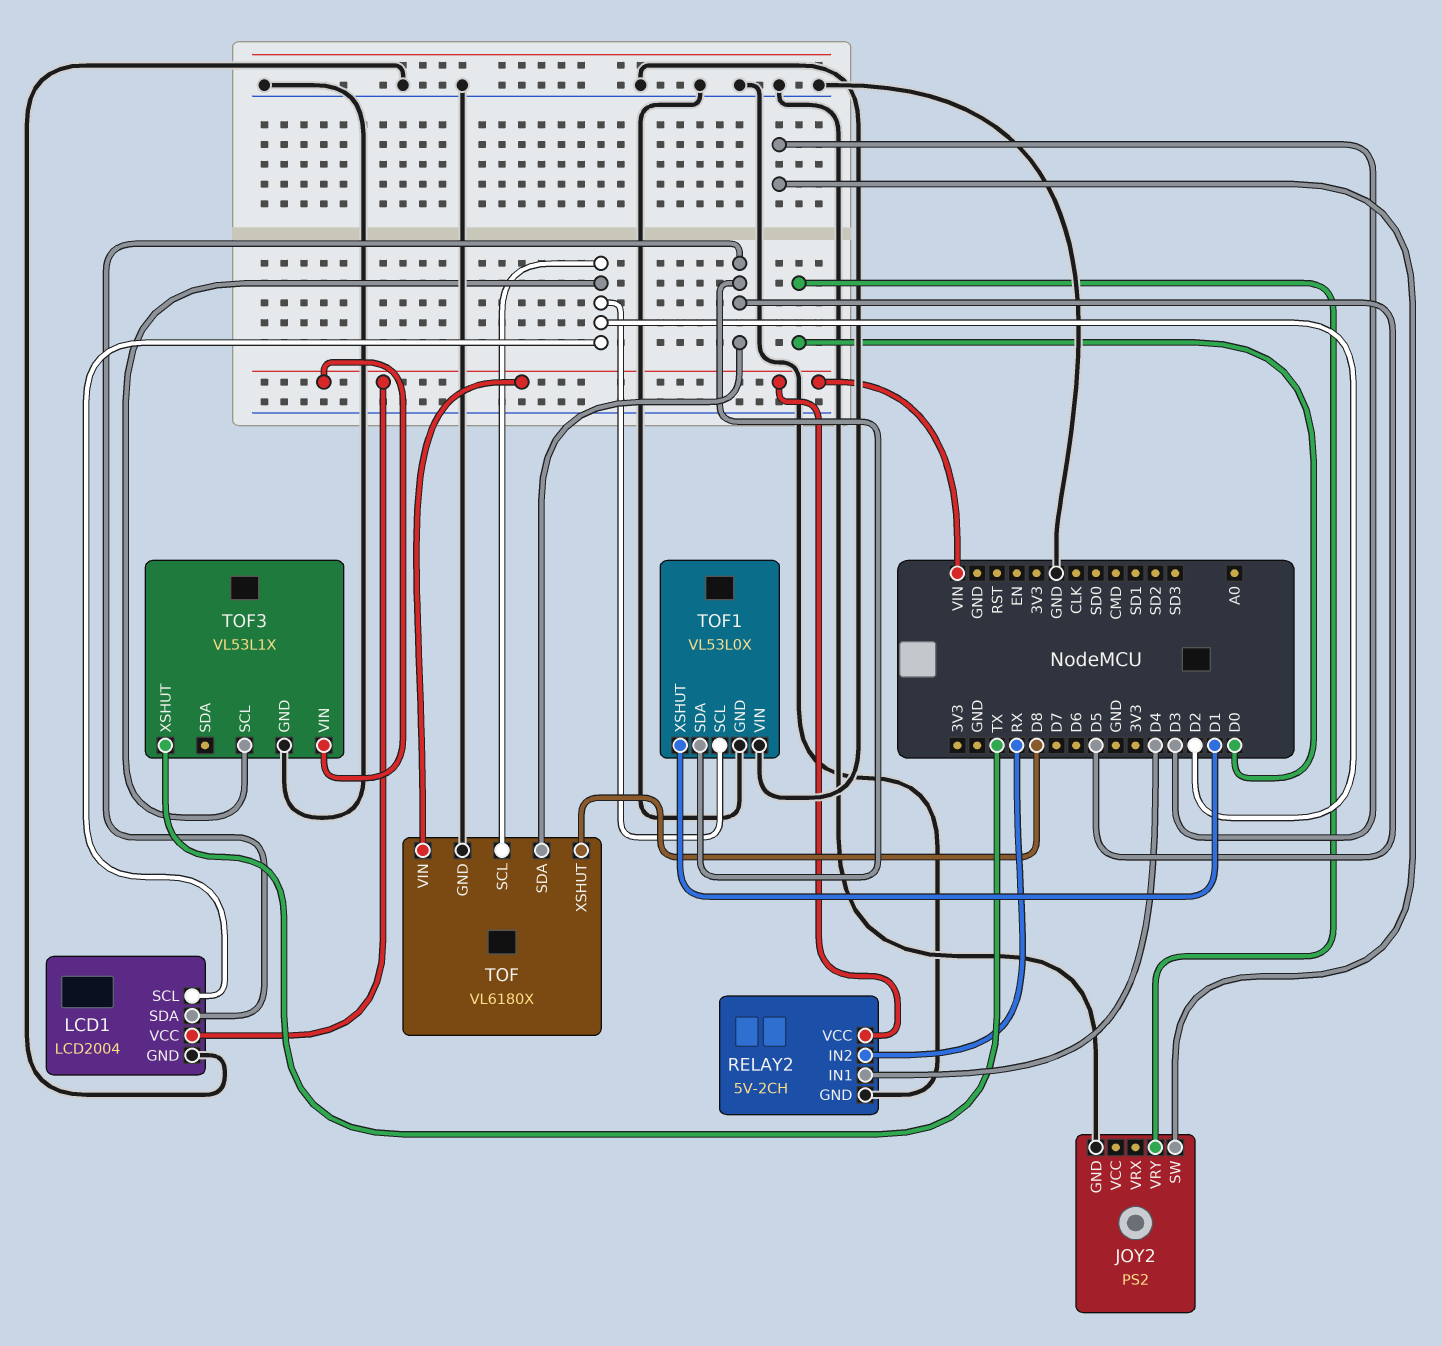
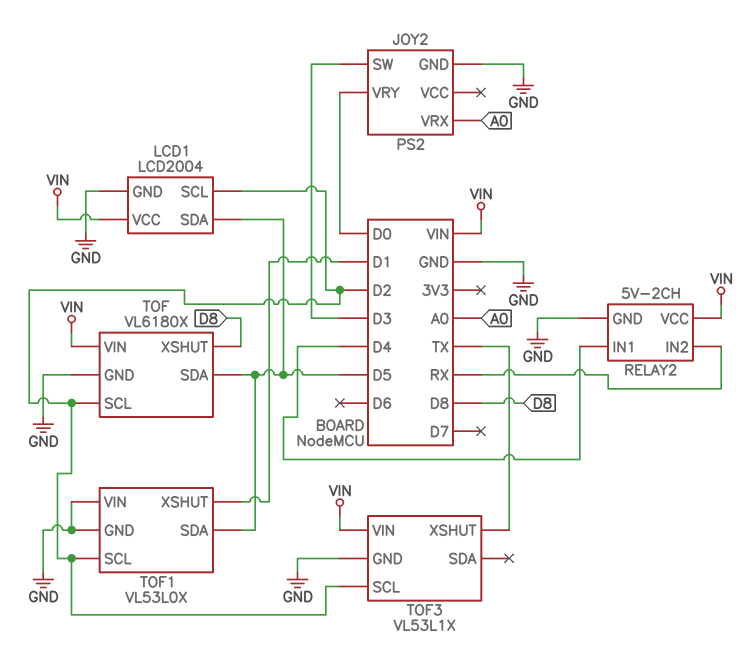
JOY2 pin VRX: none -> A0

